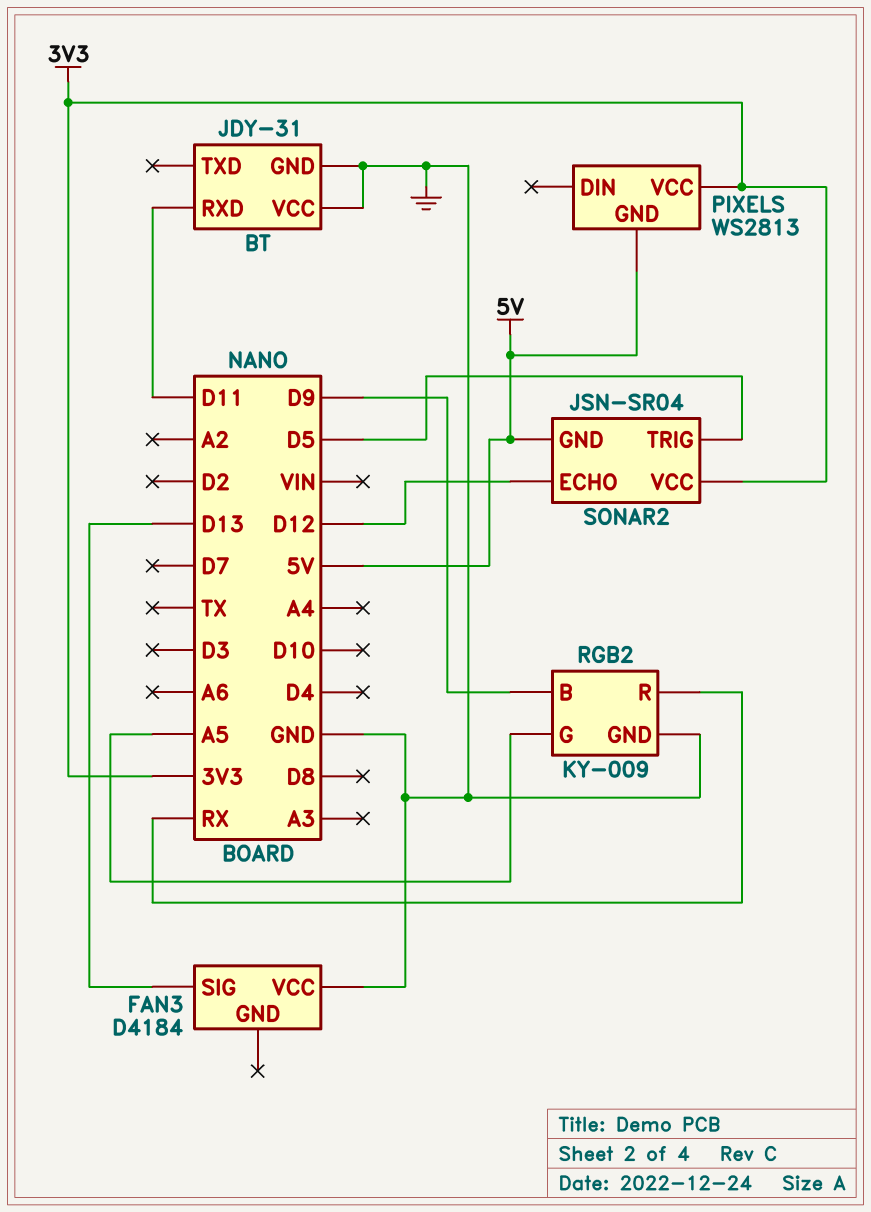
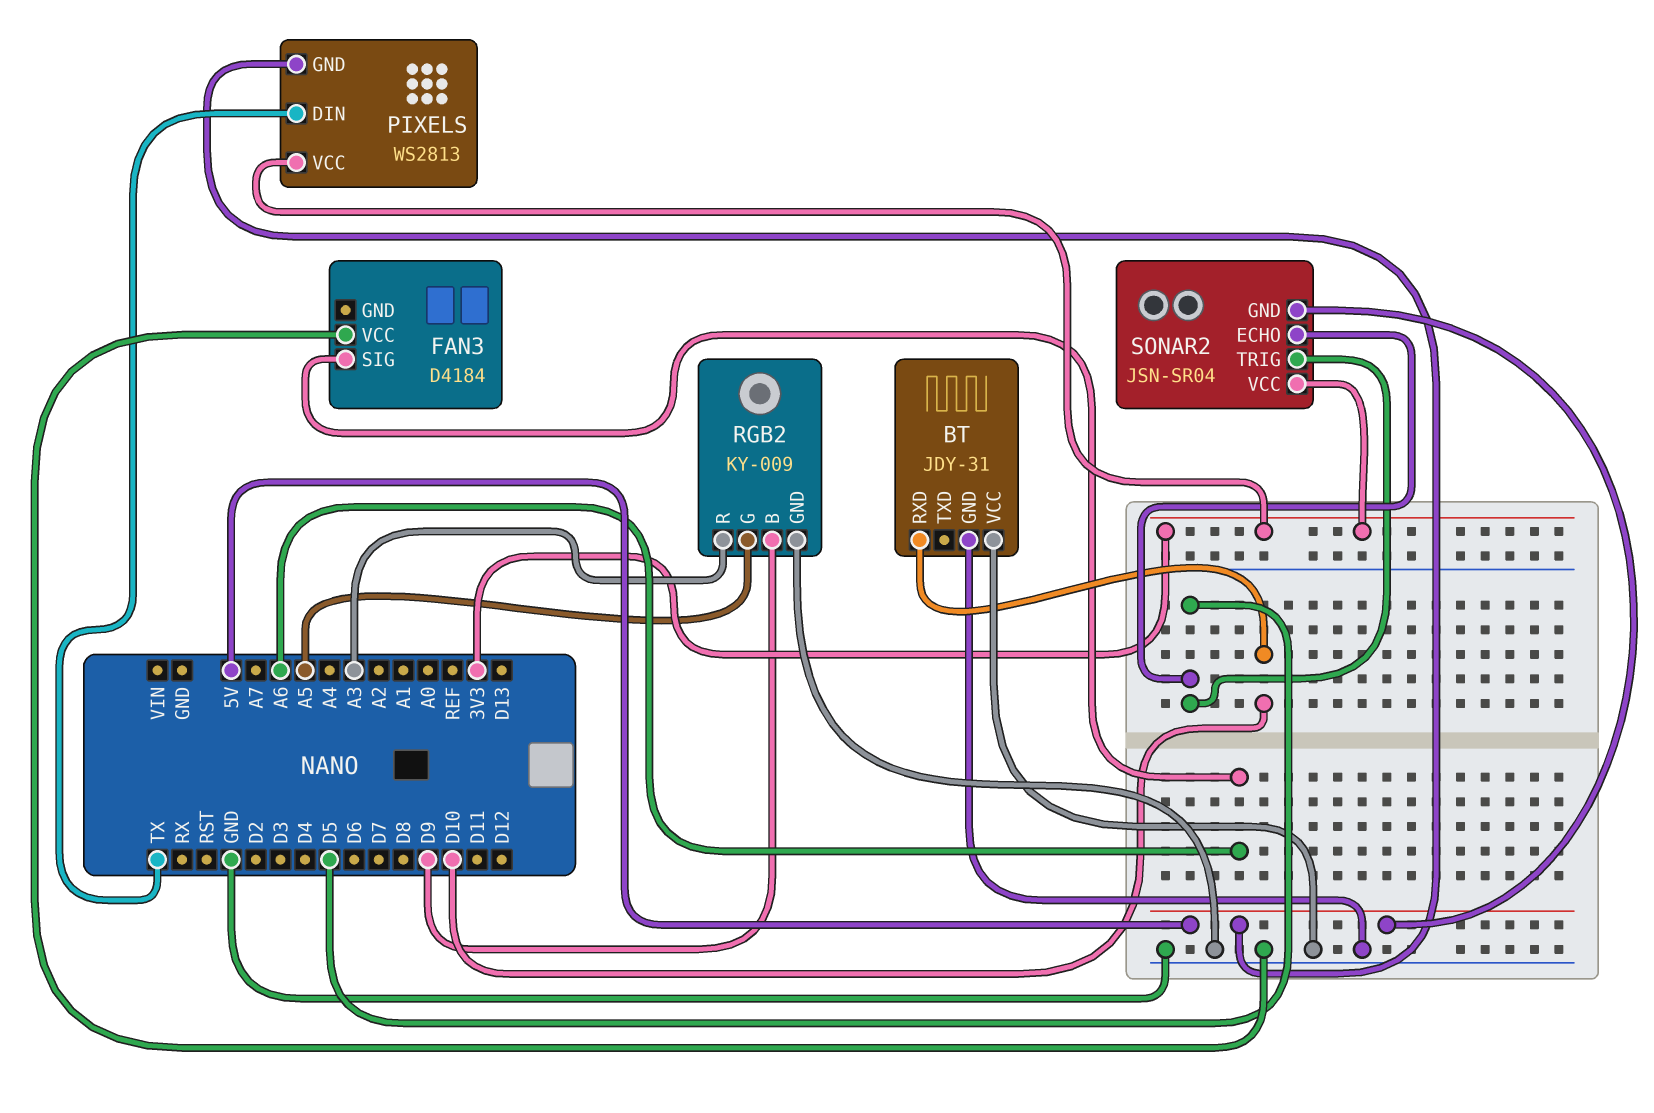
BT pin RXD: D11 -> D10
FAN3 pin SIG: D13 -> A6
PIXELS pin DIN: none -> TX
RGB2 pin R: RX -> A3
SONAR2 pin ECHO: D12 -> D5

